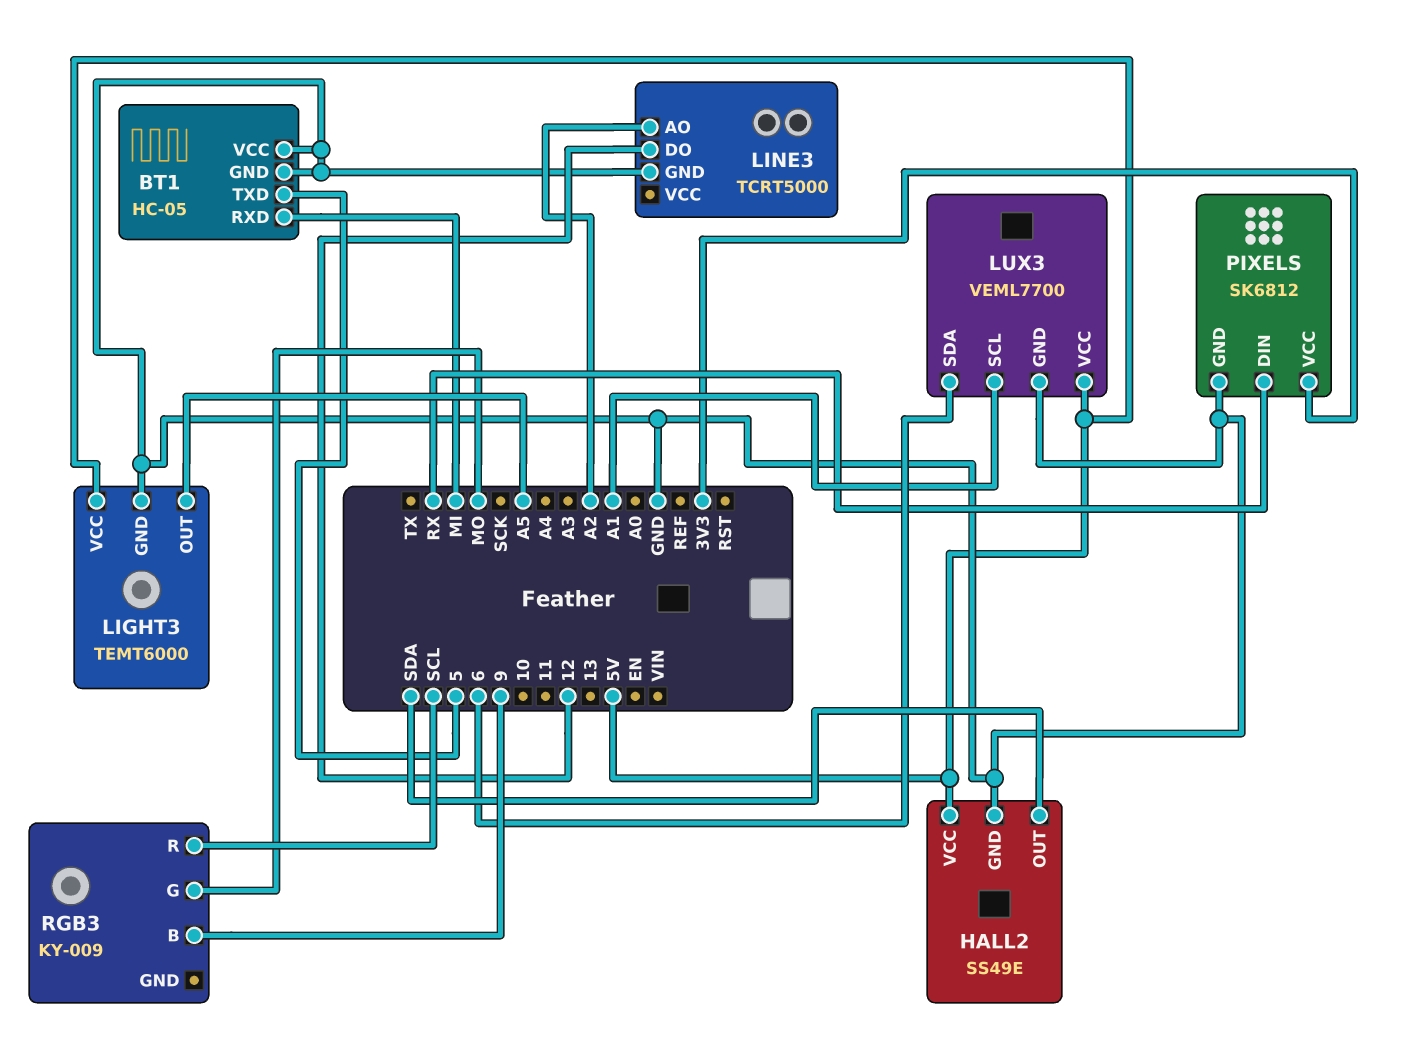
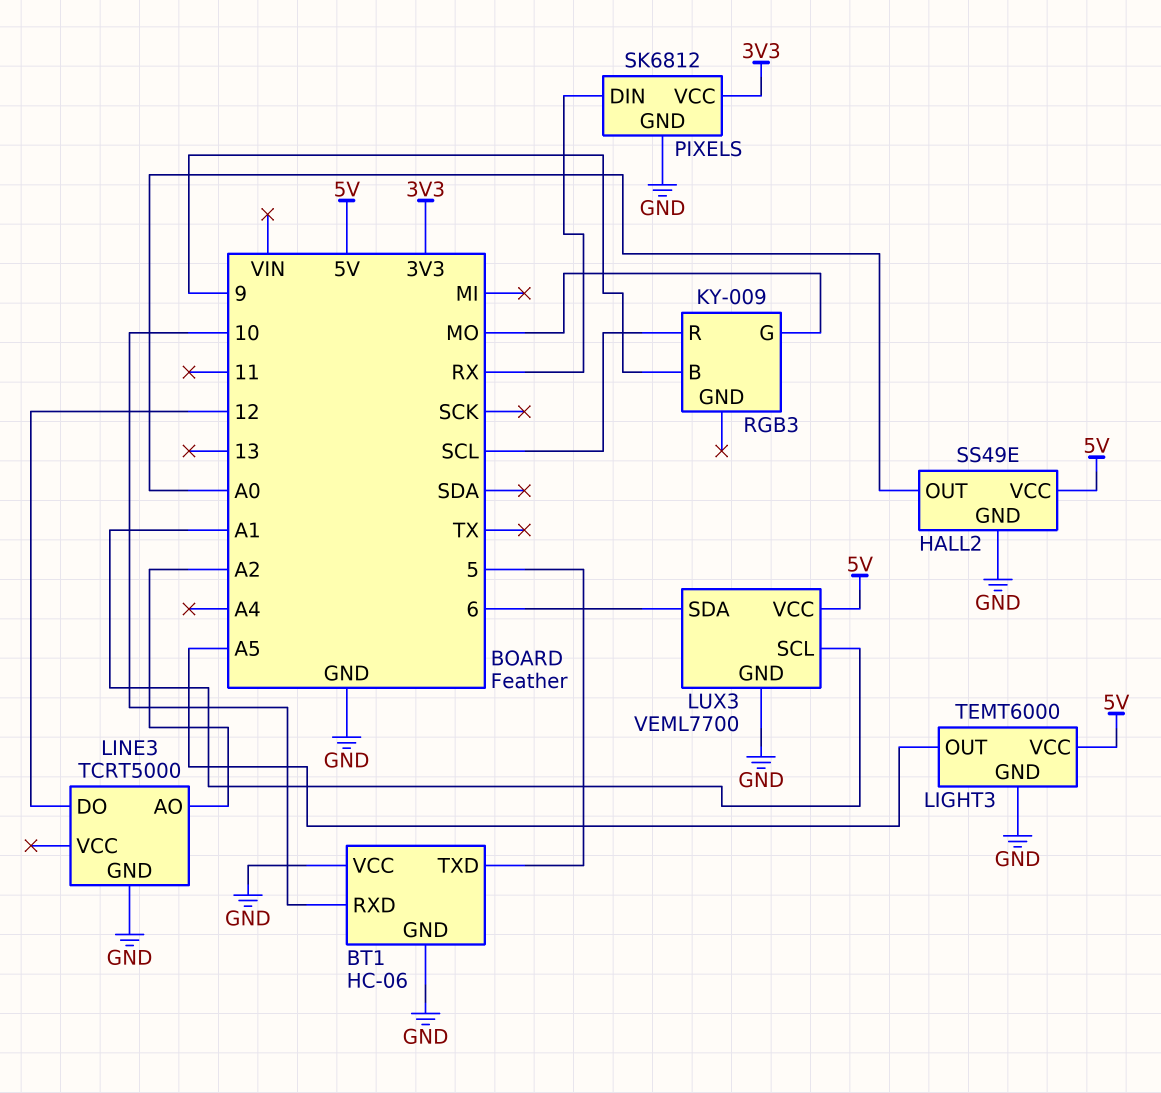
BT1: HC-05 -> HC-06
BT1 pin RXD: MI -> 10
HALL2 pin OUT: SDA -> A0

